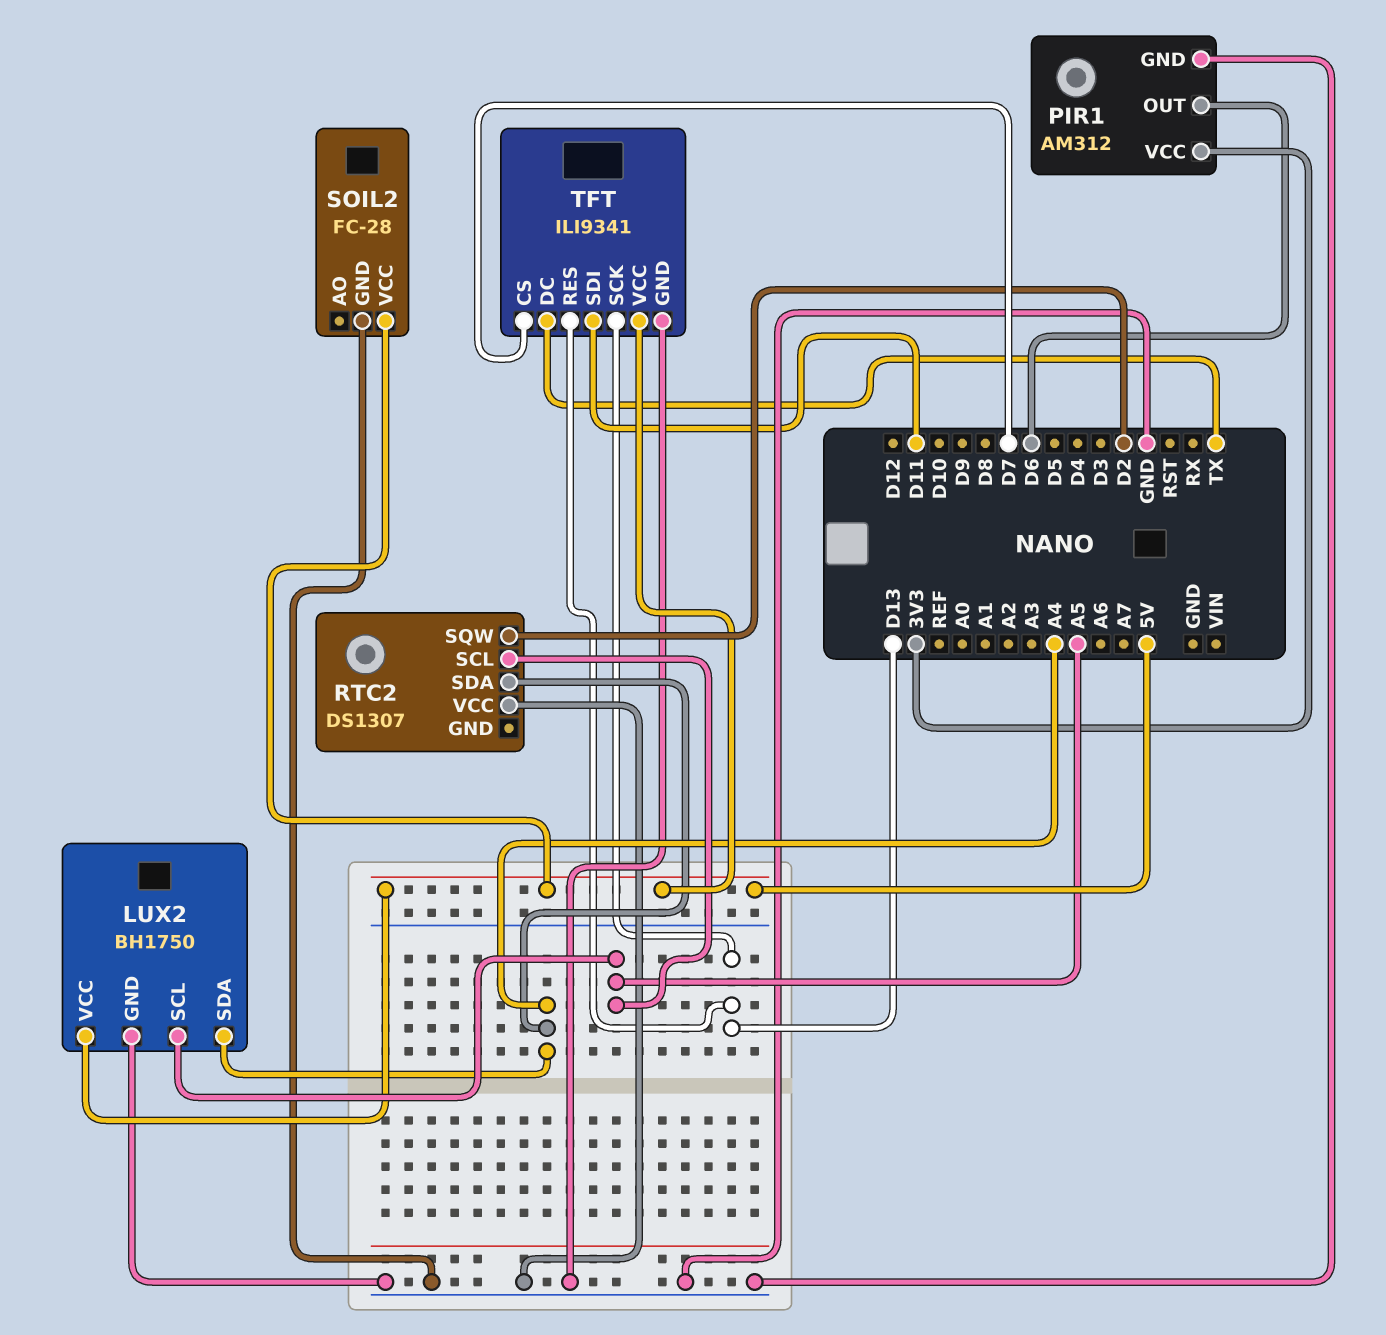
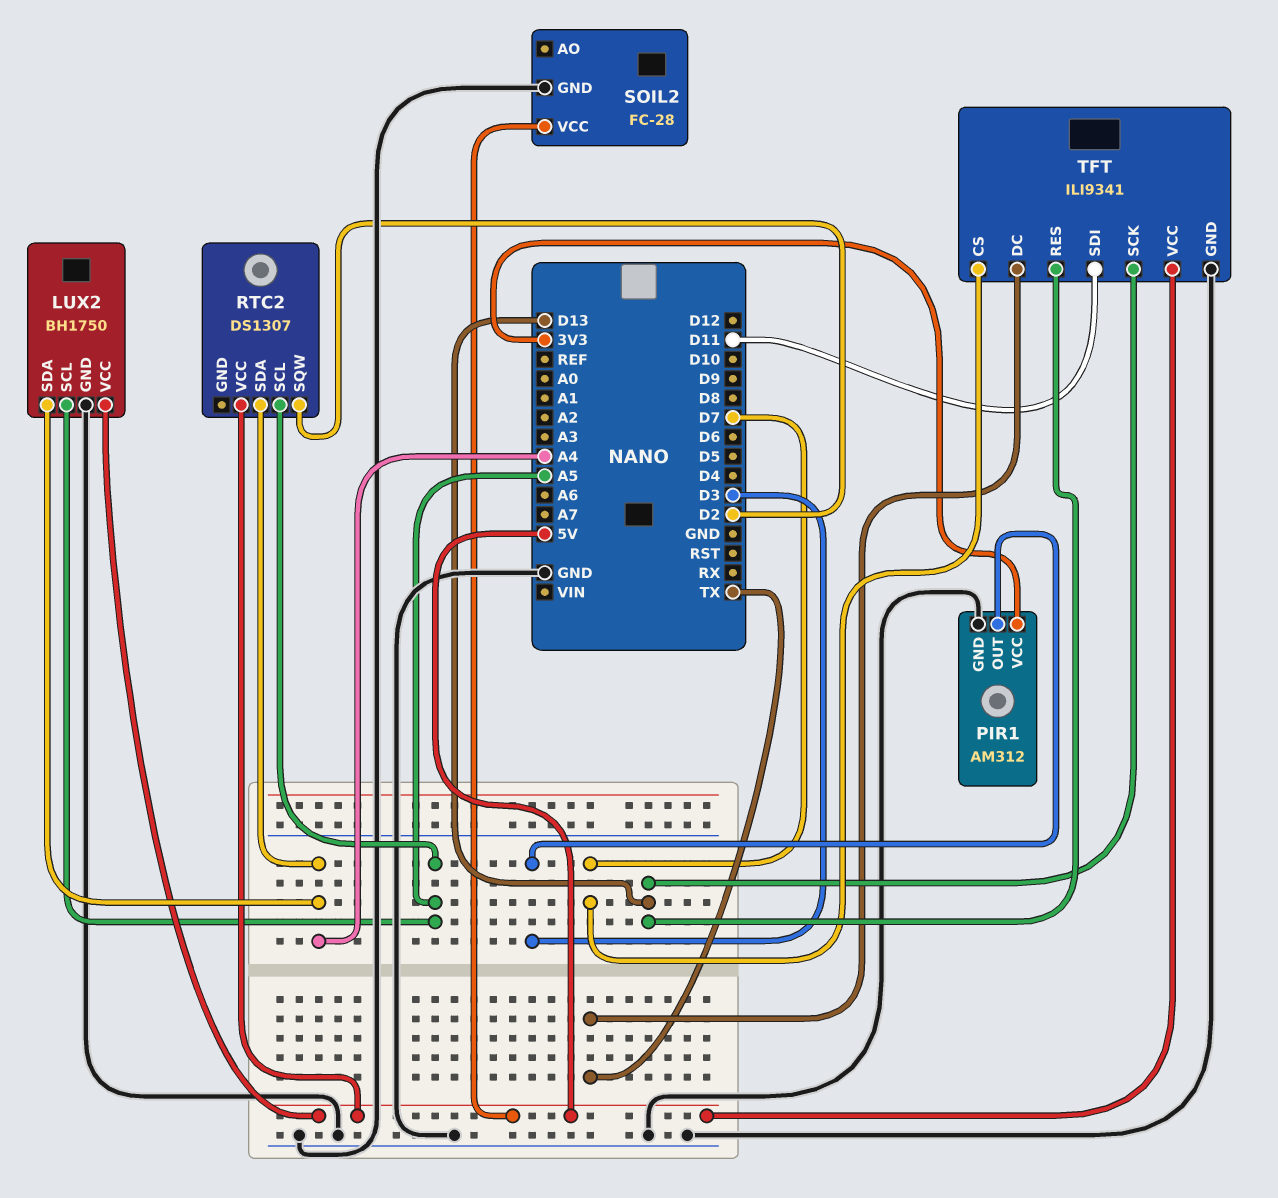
PIR1 pin OUT: D6 -> D3
RTC2 pin VCC: GND -> 5V

